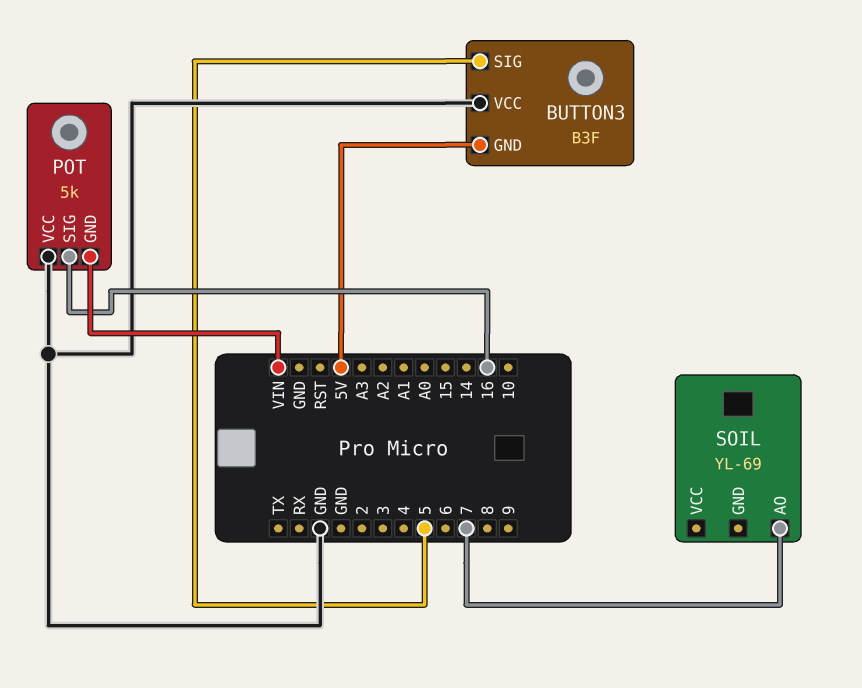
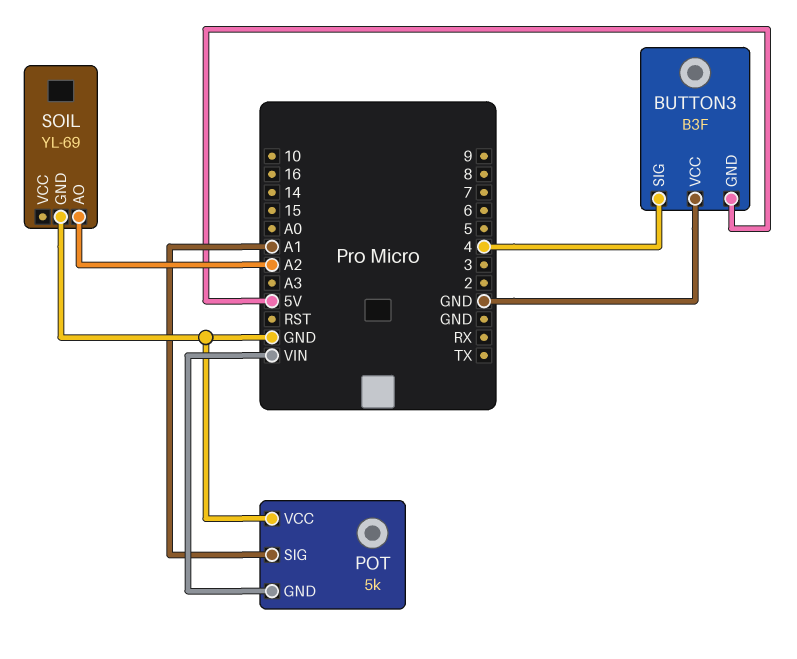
BUTTON3 pin SIG: 5 -> 4
POT pin SIG: 16 -> A1
SOIL pin AO: 7 -> A2
SOIL pin GND: none -> GND

